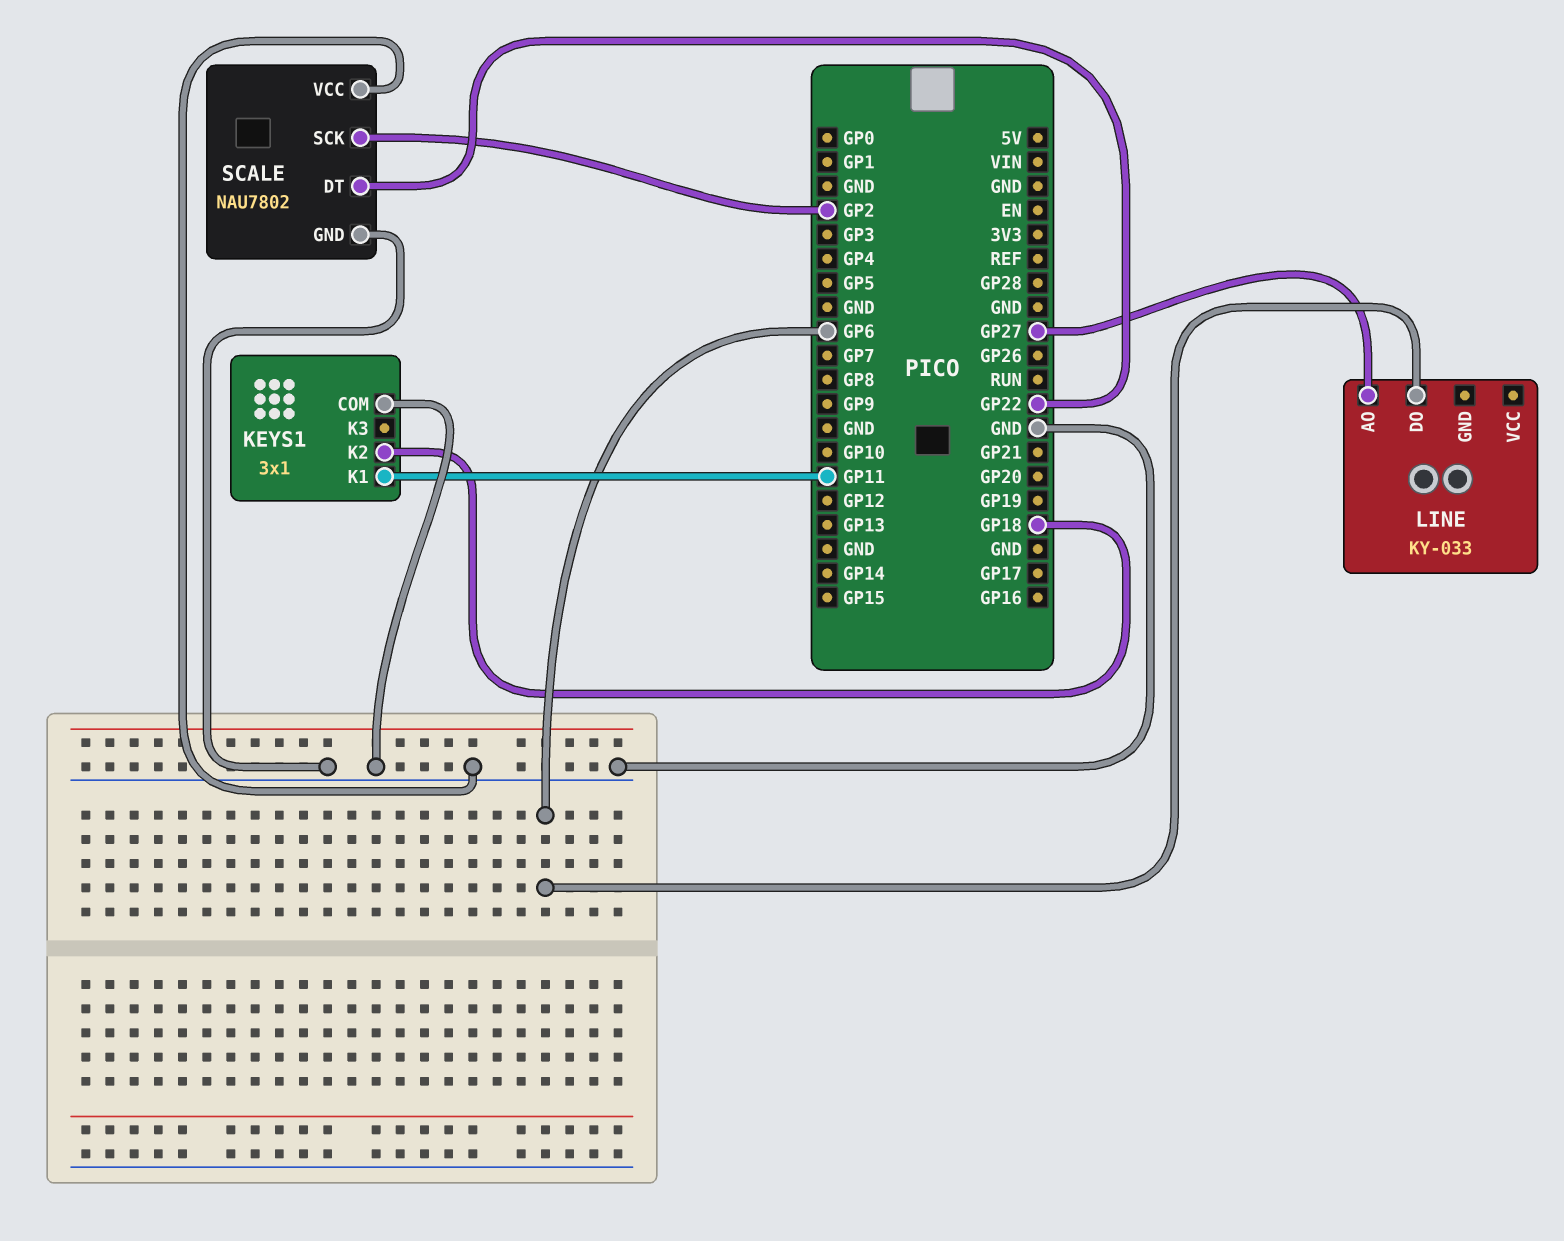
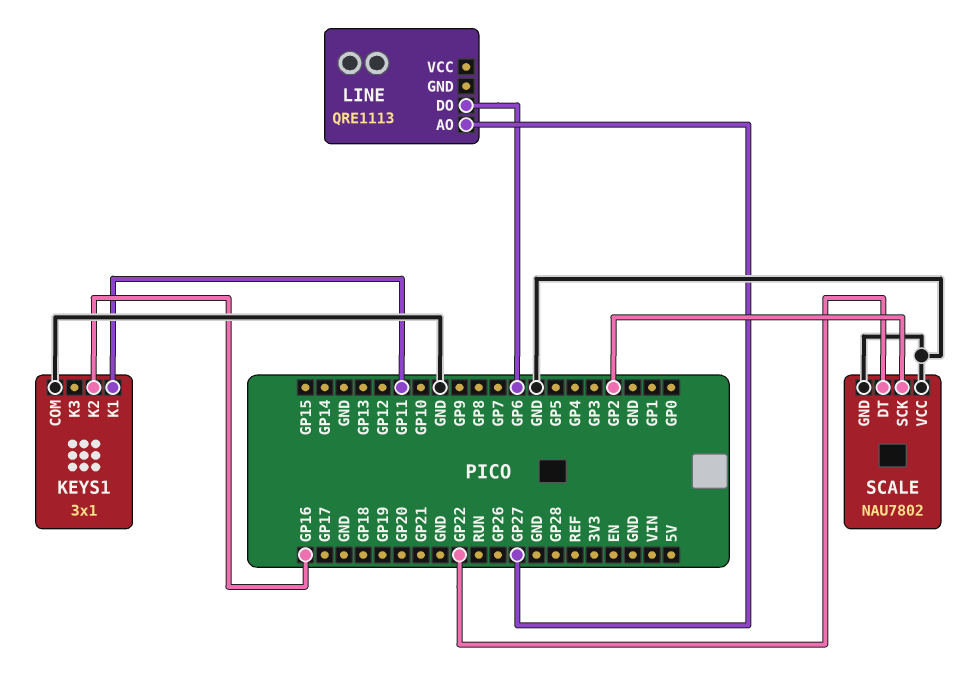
KEYS1 pin K2: GP18 -> GP16
LINE: KY-033 -> QRE1113

